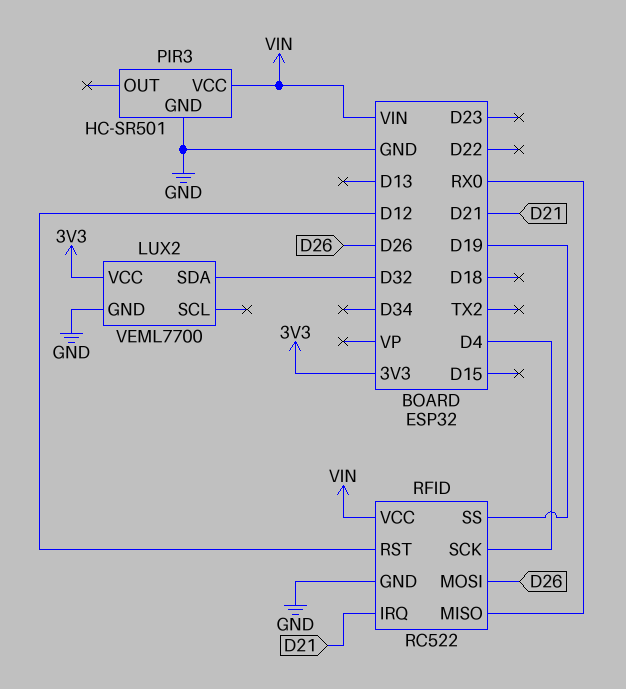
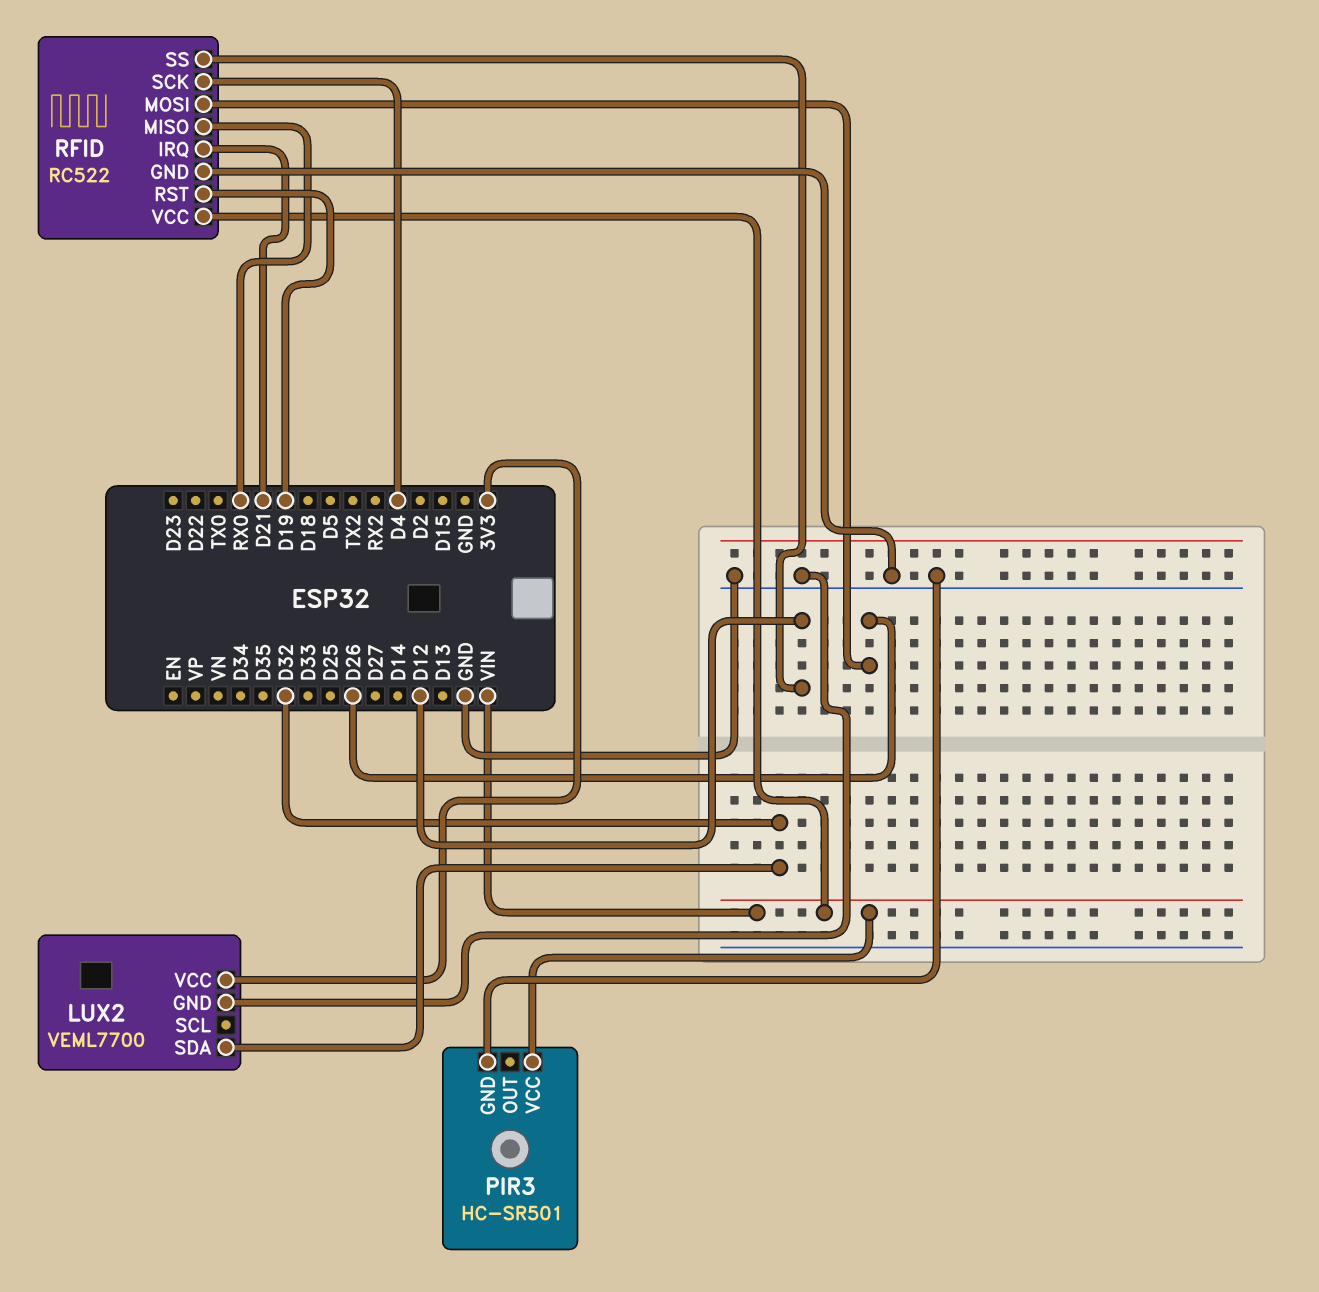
RFID pin RST: D12 -> D19
RFID pin SS: D19 -> D12

